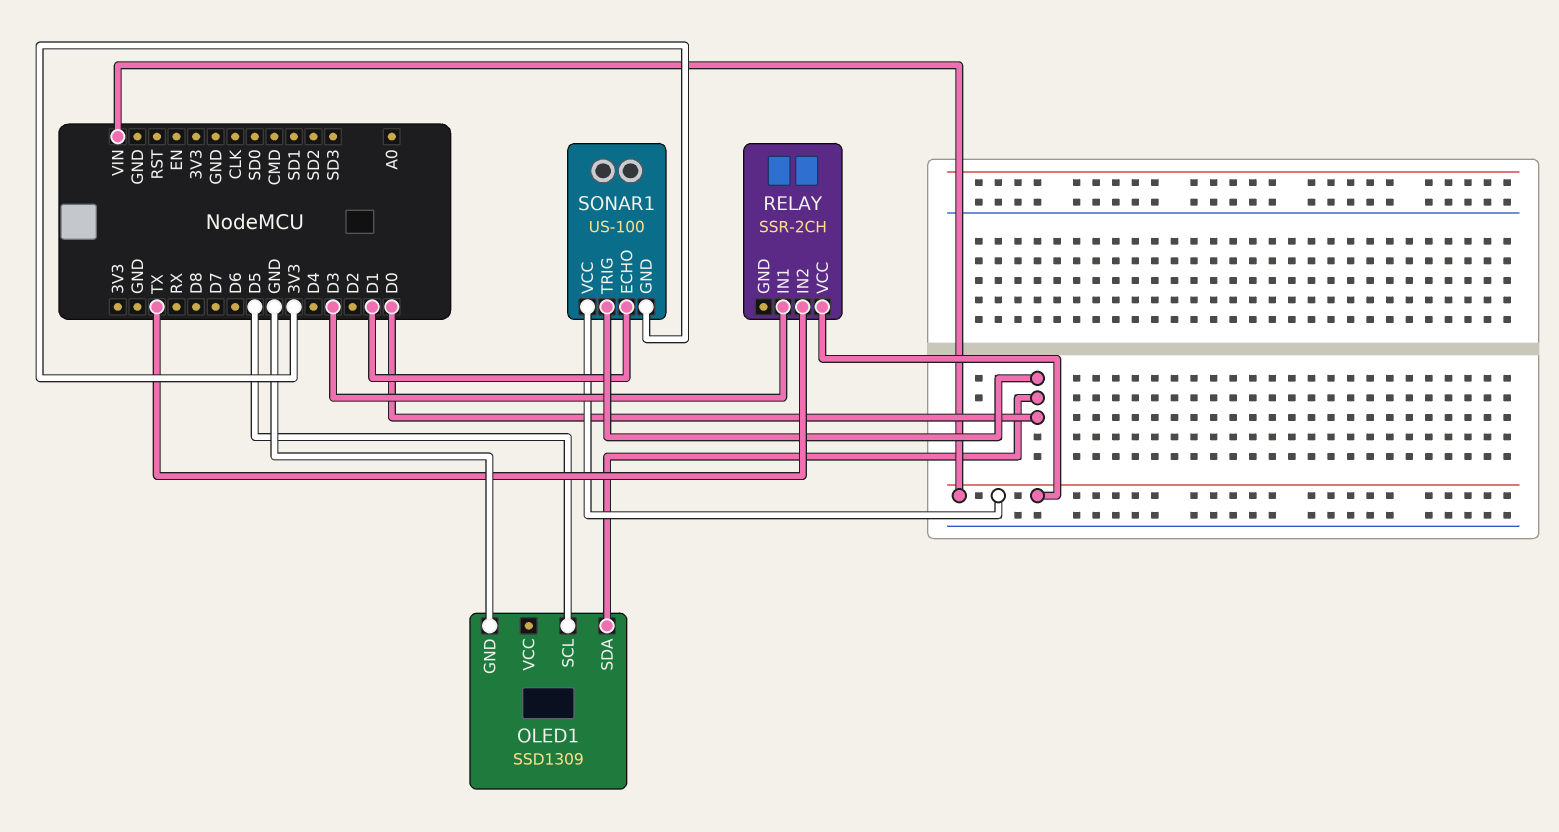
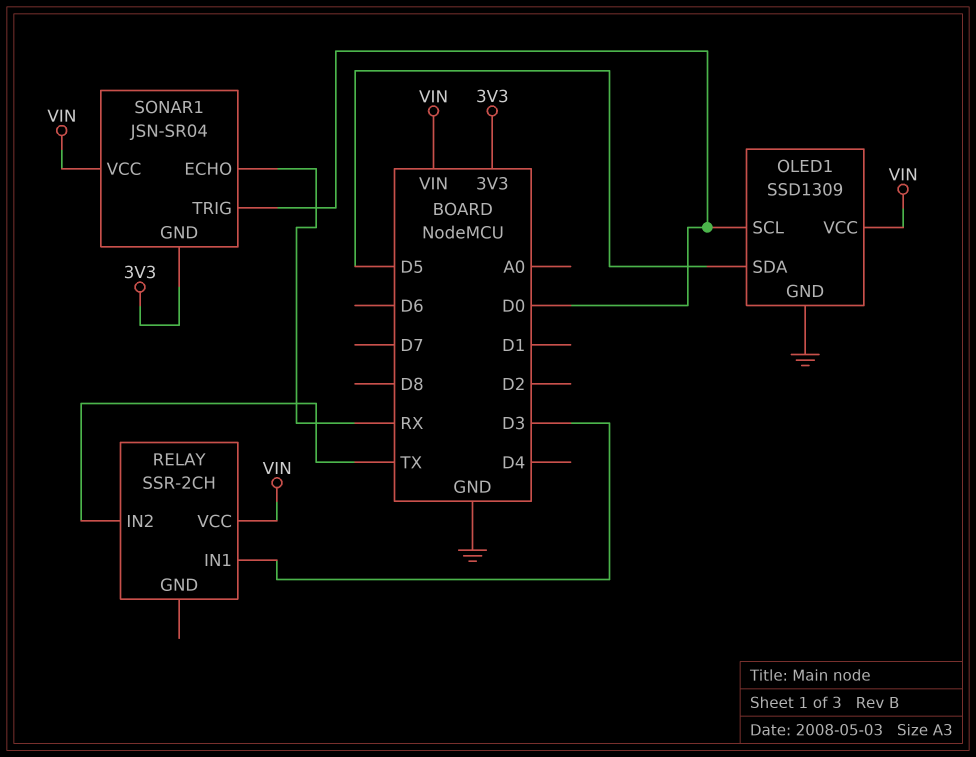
OLED1 pin SCL: D5 -> D0
OLED1 pin SDA: D0 -> D5
OLED1 pin VCC: none -> VIN
SONAR1: US-100 -> JSN-SR04
SONAR1 pin ECHO: D1 -> RX

